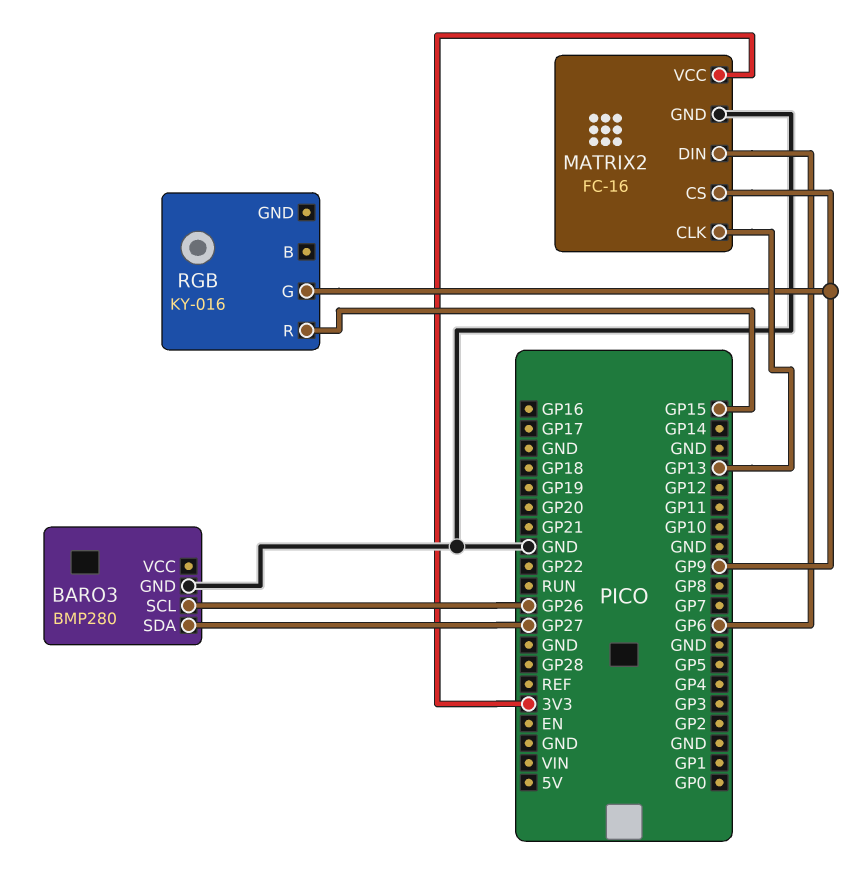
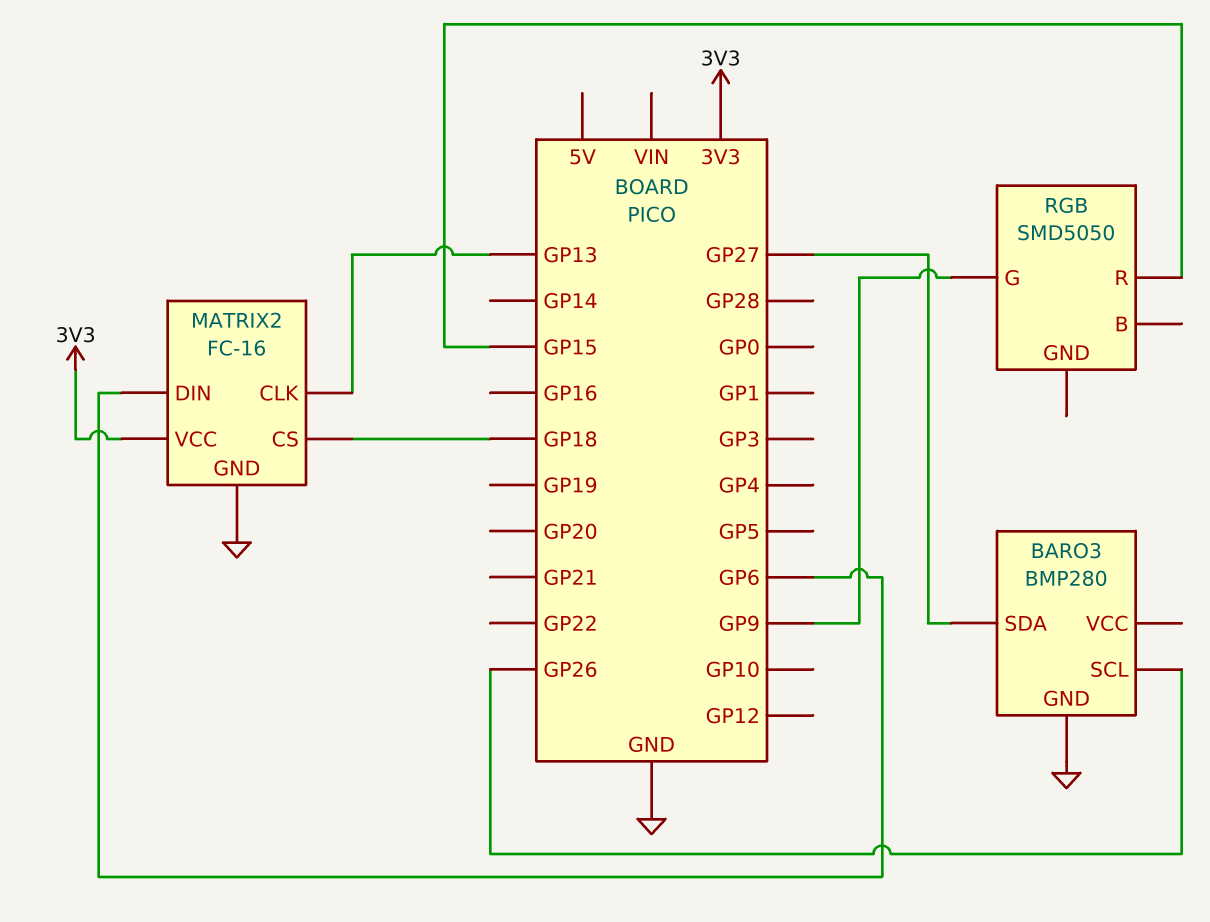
MATRIX2 pin CS: GP9 -> GP18
RGB: KY-016 -> SMD5050

